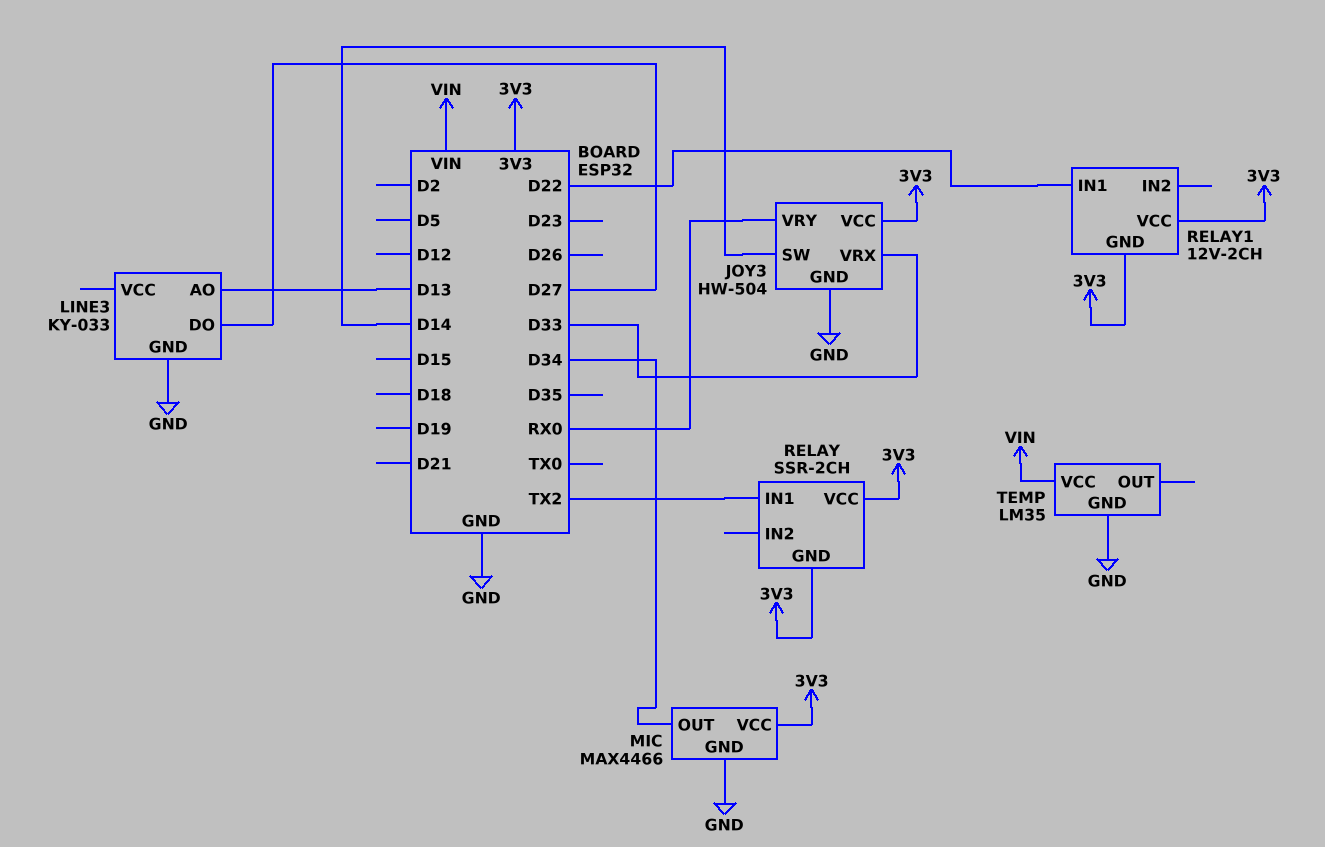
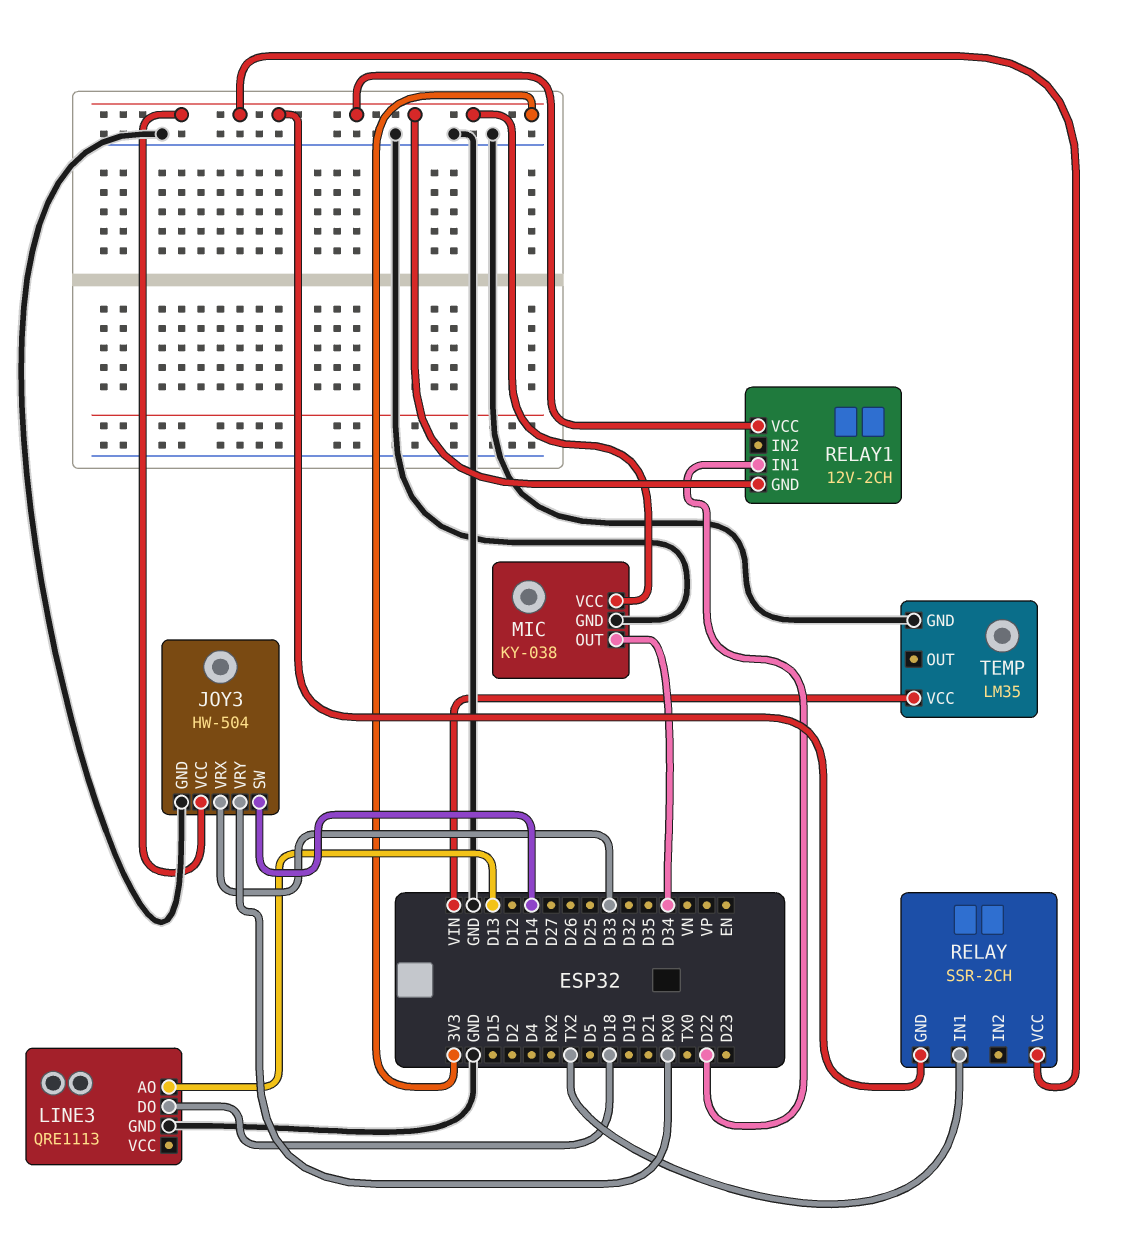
LINE3: KY-033 -> QRE1113
LINE3 pin DO: D27 -> D18
MIC: MAX4466 -> KY-038

